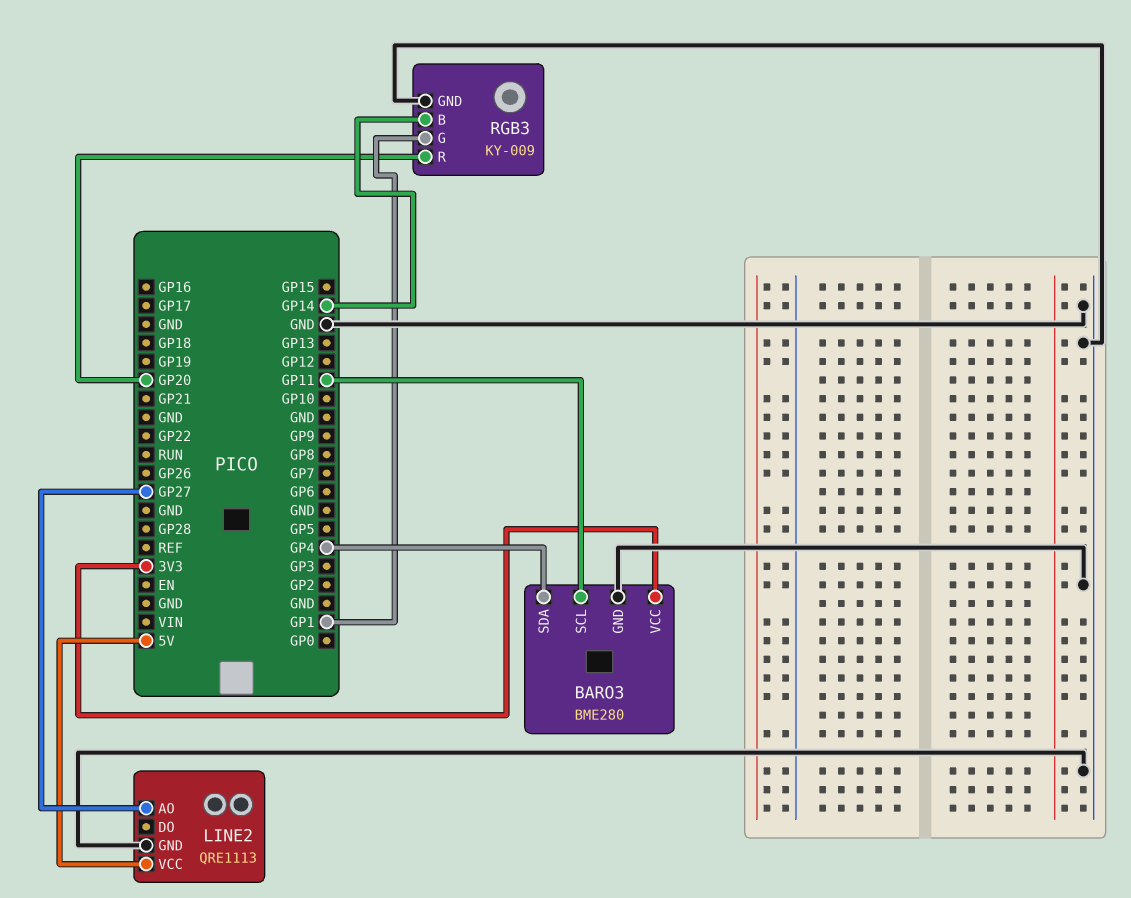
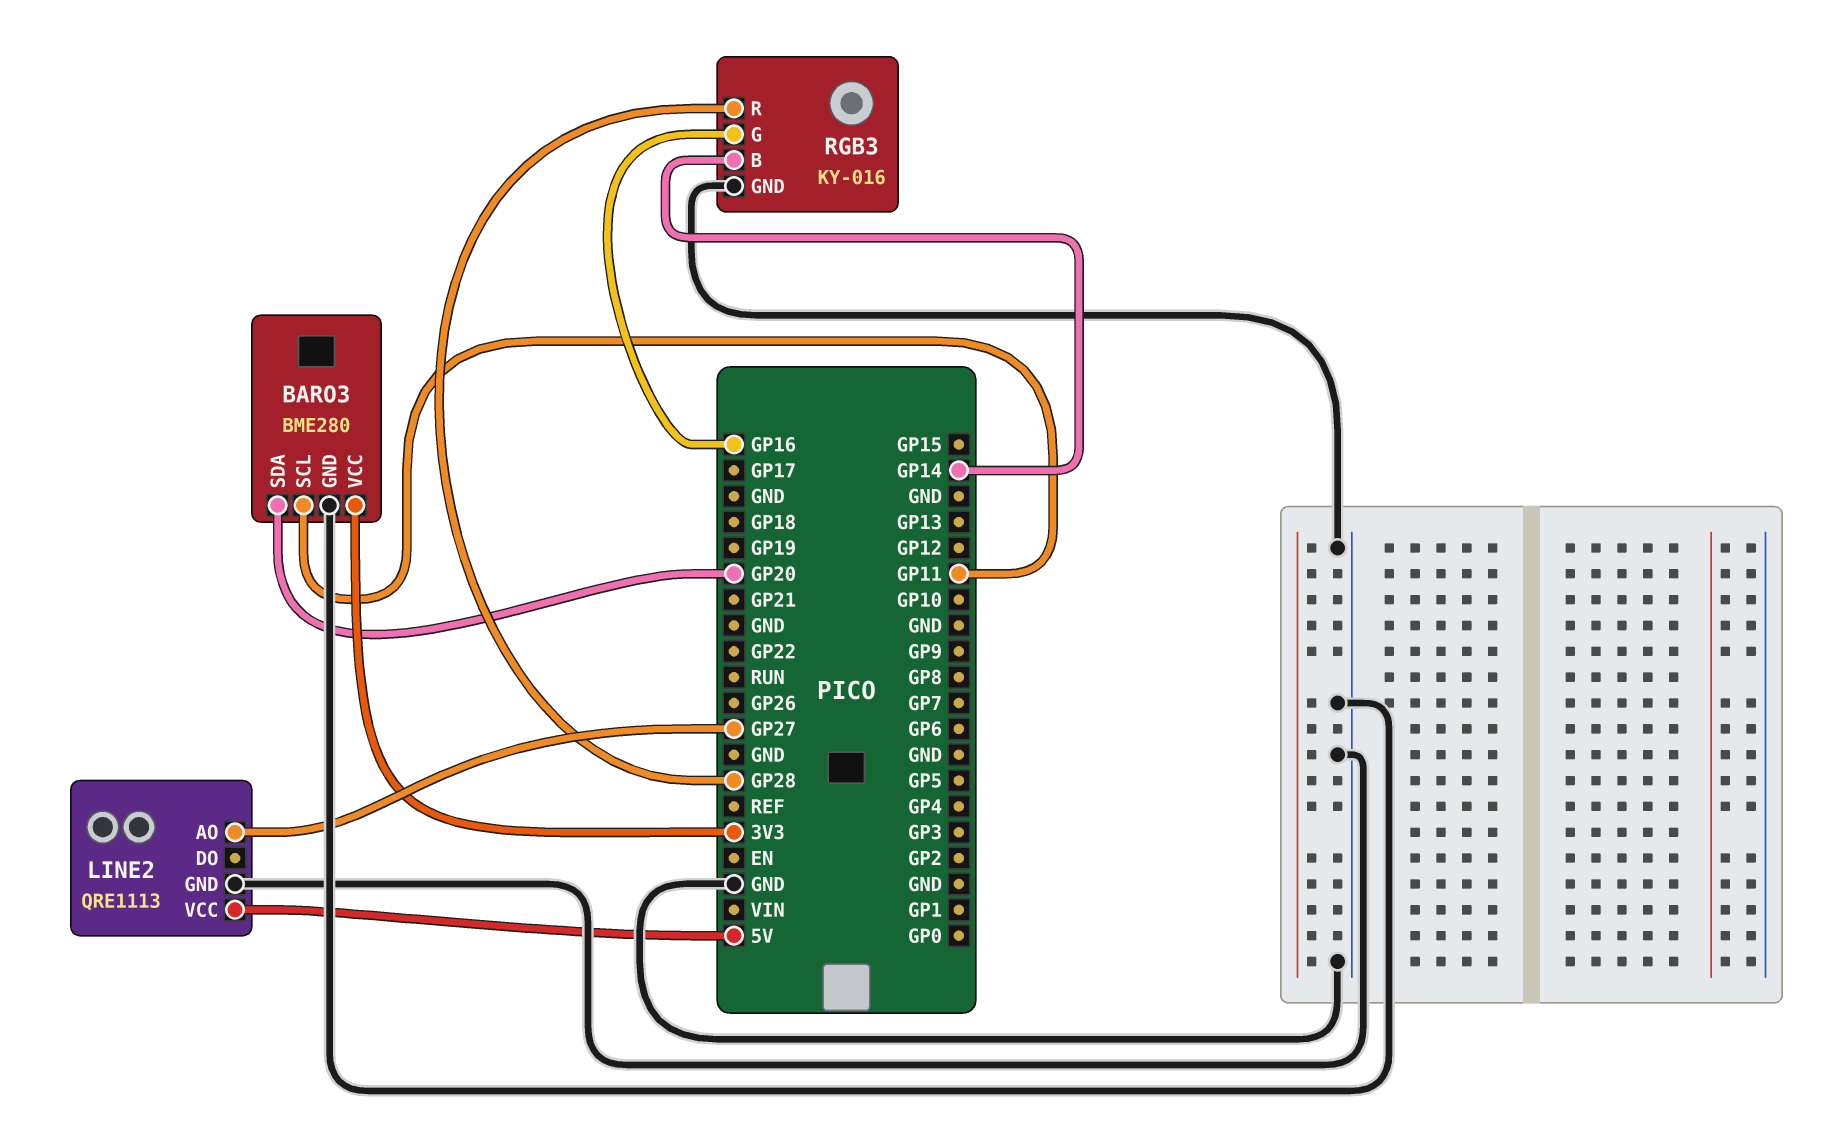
BARO3 pin SDA: GP4 -> GP20
RGB3: KY-009 -> KY-016
RGB3 pin G: GP1 -> GP16
RGB3 pin R: GP20 -> GP28

